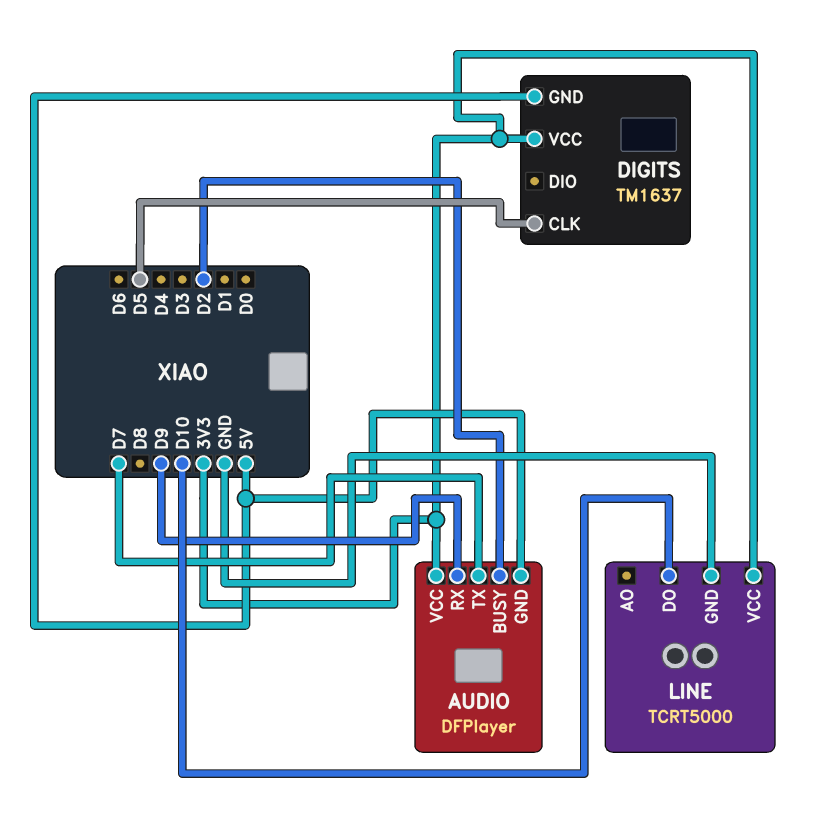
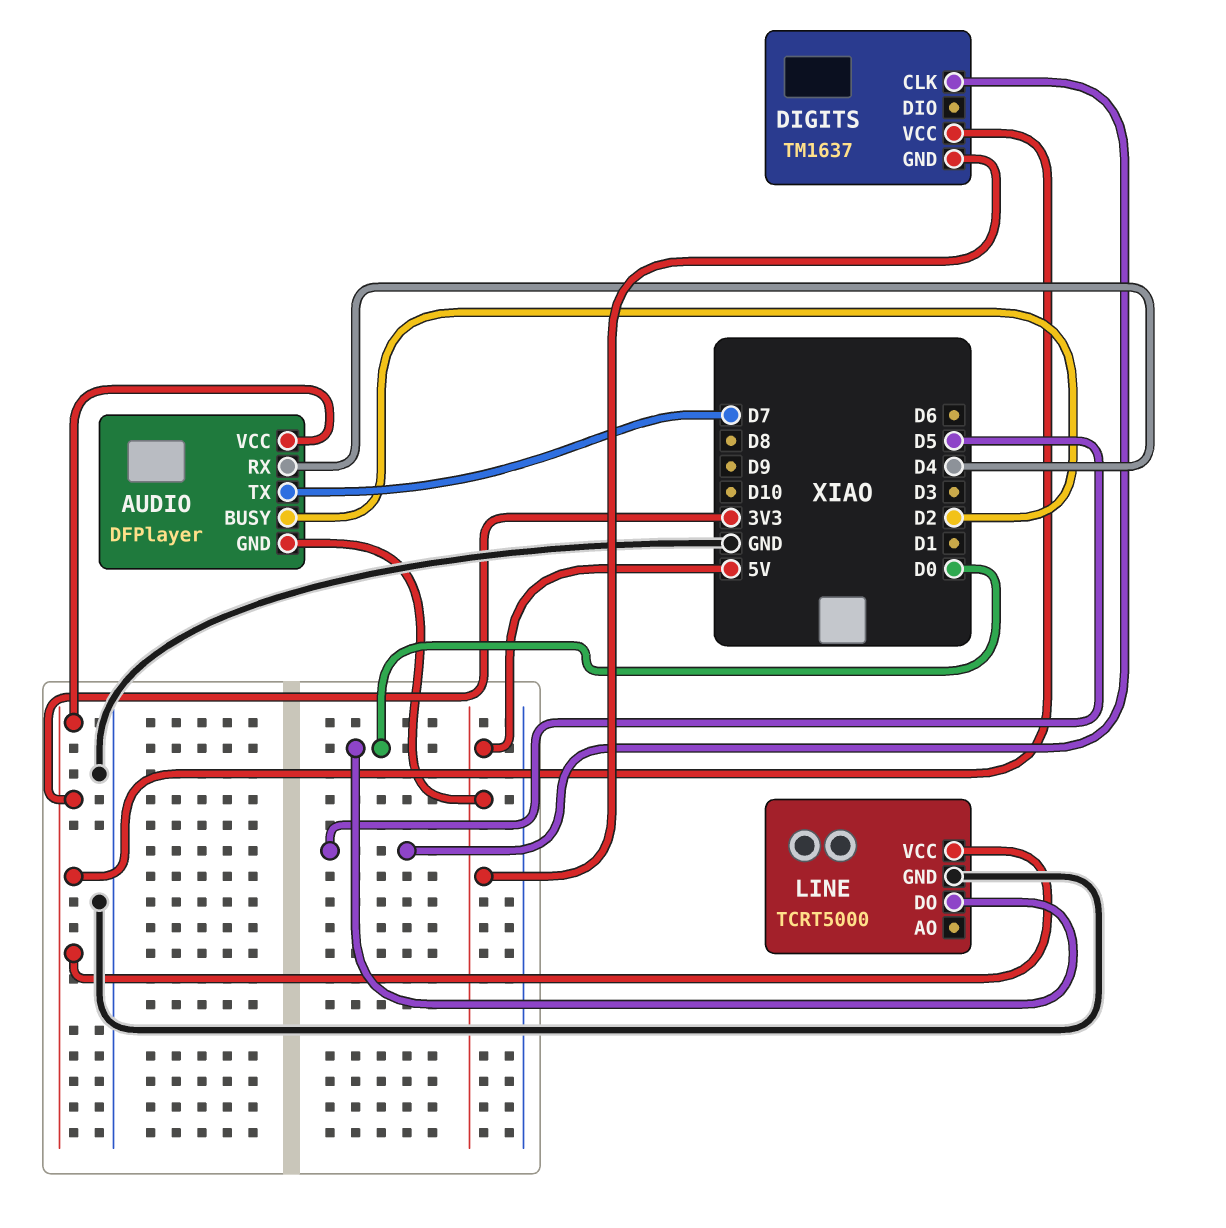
AUDIO pin RX: D9 -> D4
LINE pin DO: D10 -> D0

